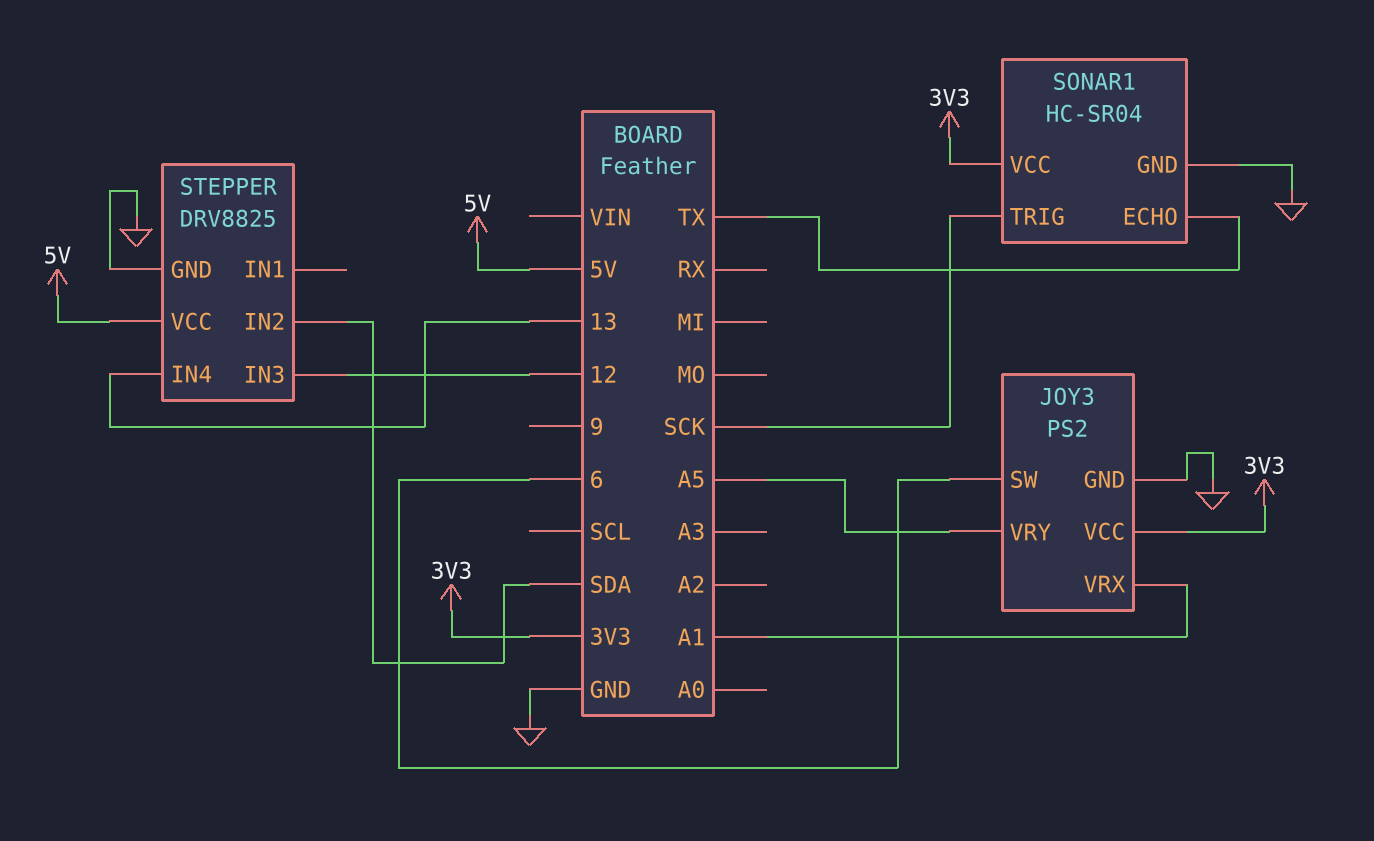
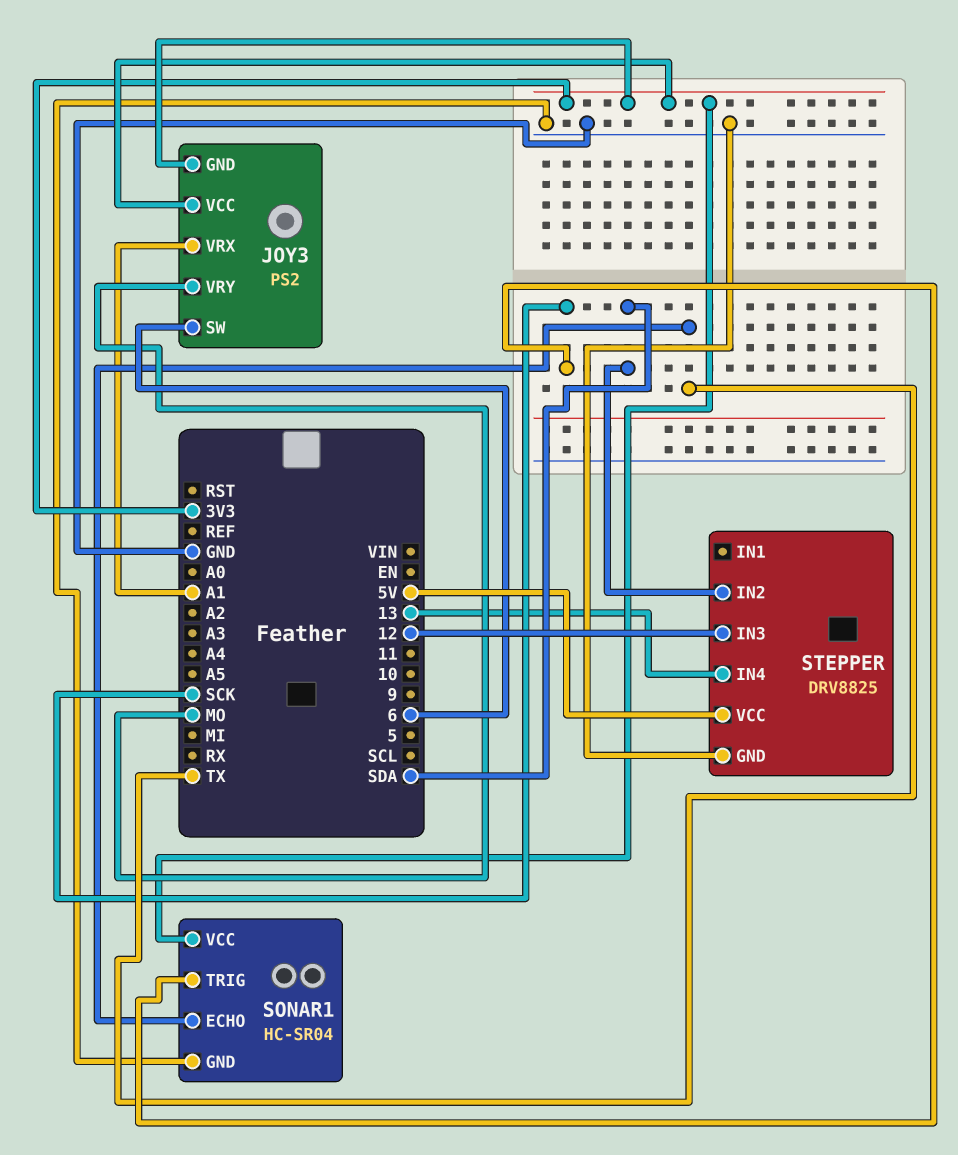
JOY3 pin GND: GND -> 3V3
JOY3 pin VRY: A5 -> MO

